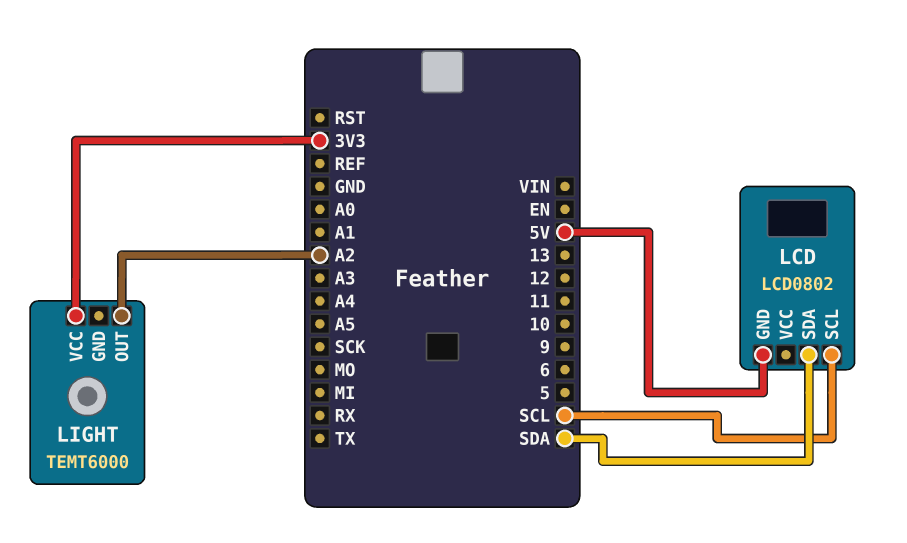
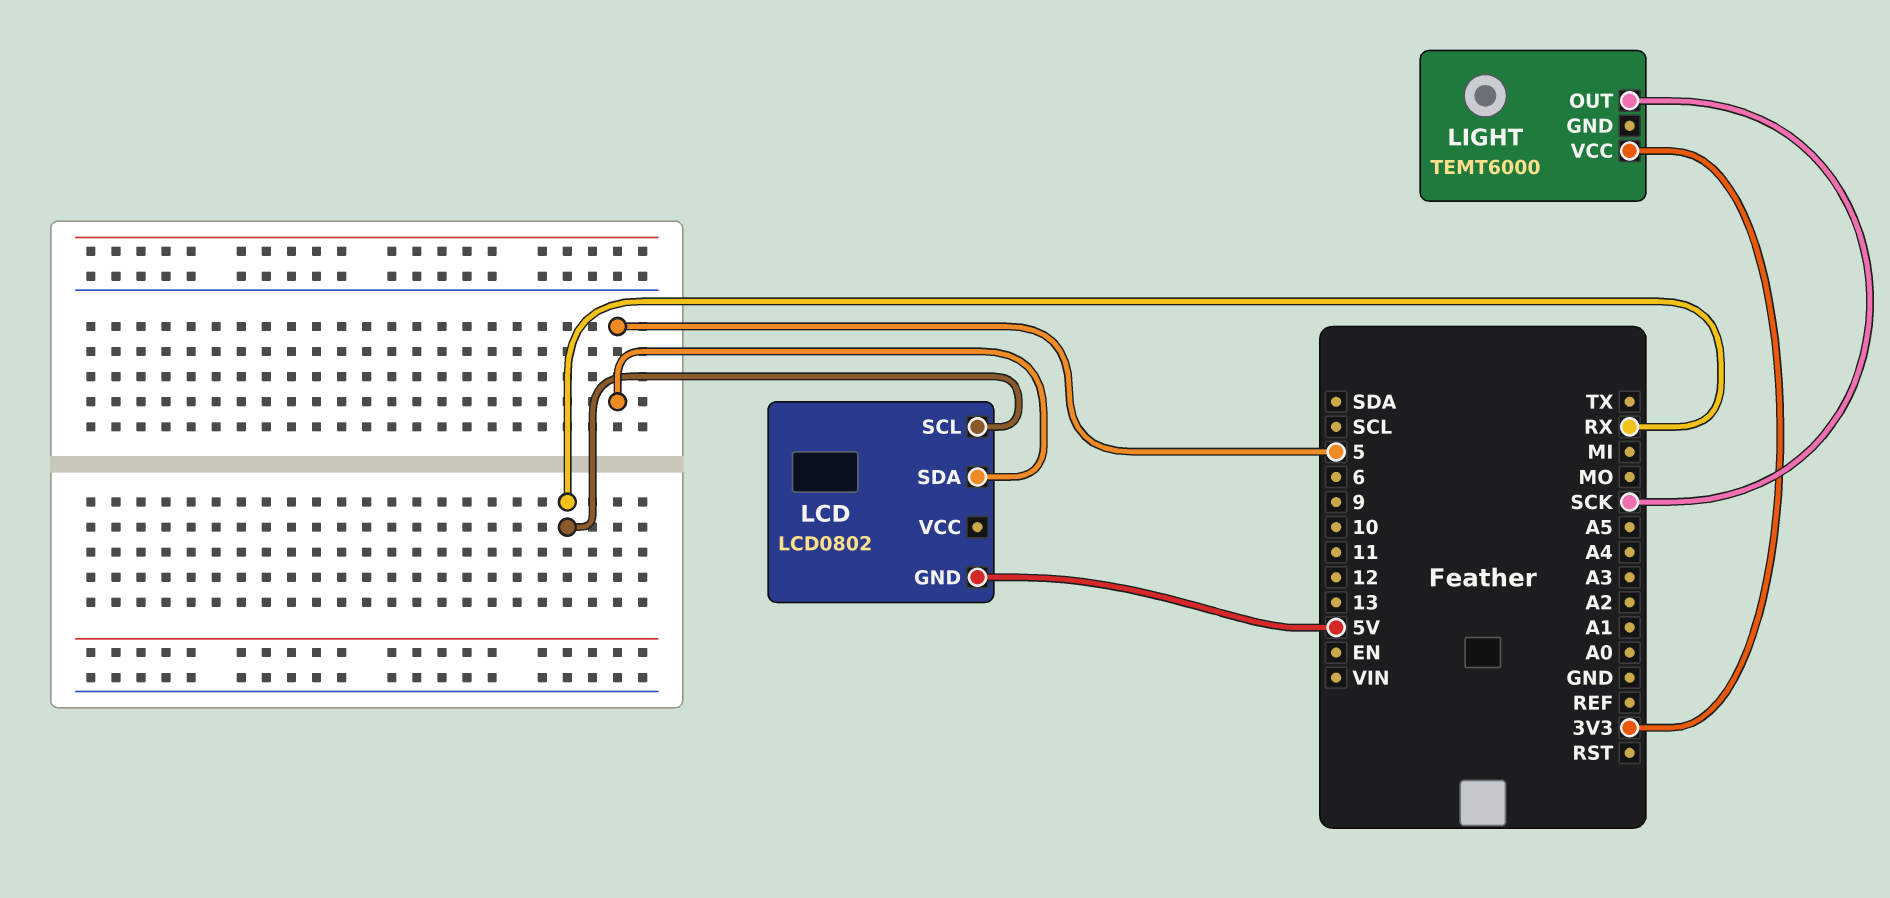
LCD pin SCL: SCL -> RX
LCD pin SDA: SDA -> 5
LIGHT pin OUT: A2 -> SCK

